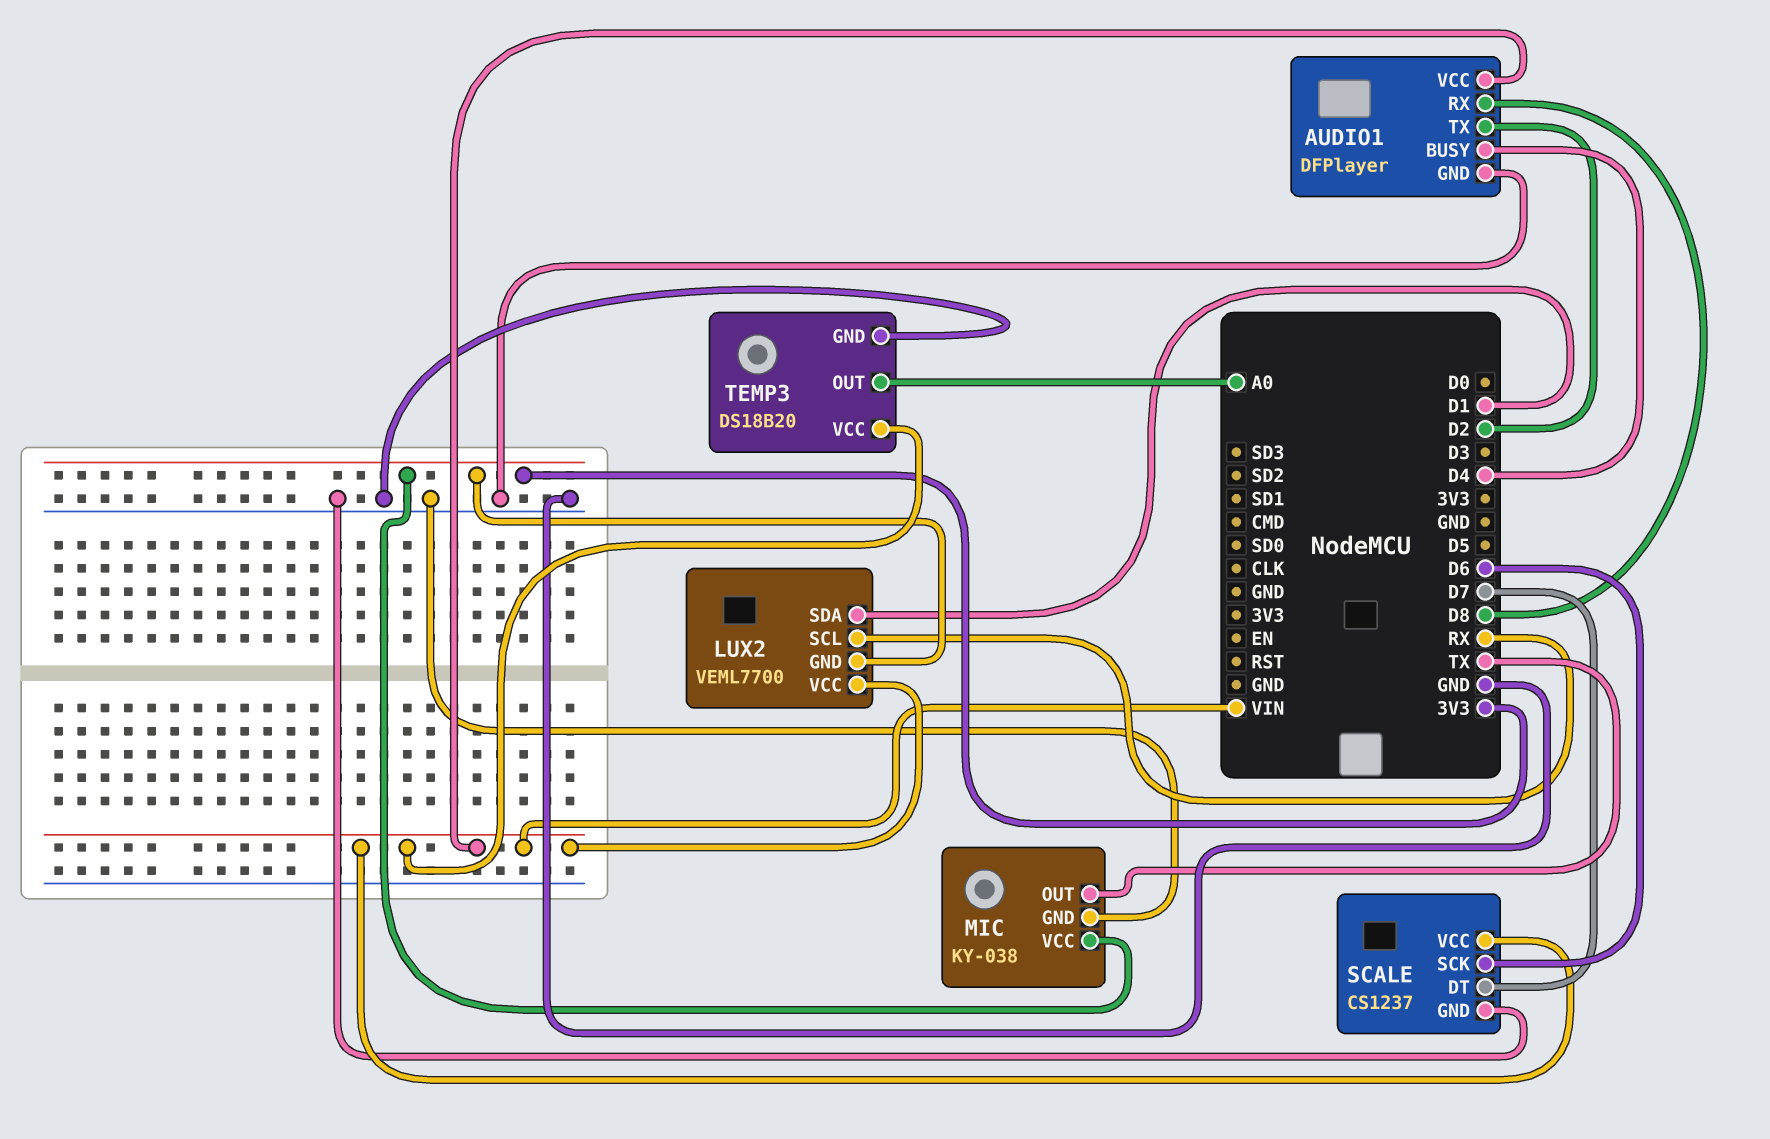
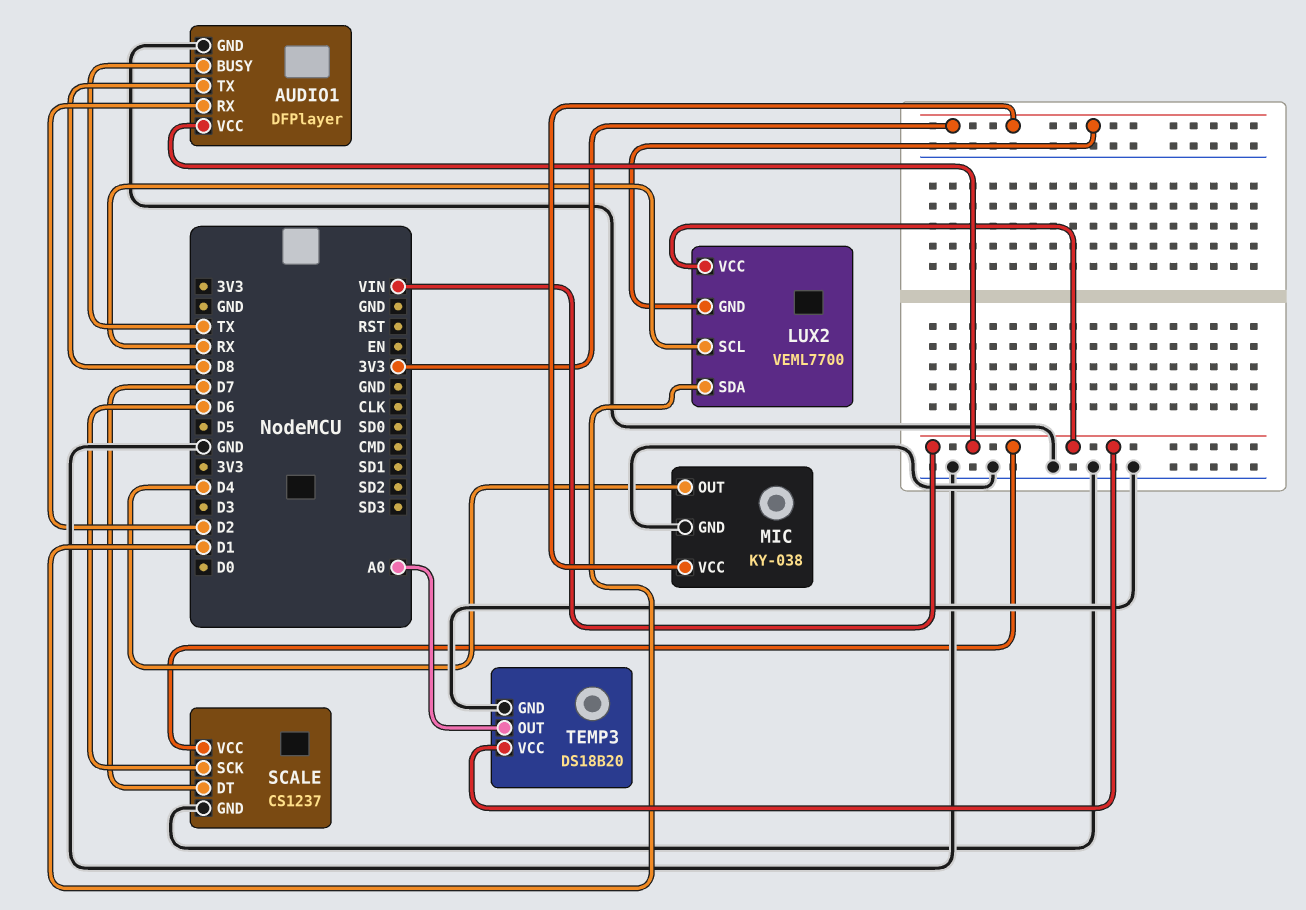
AUDIO1 pin BUSY: D4 -> TX
AUDIO1 pin RX: D8 -> D2
AUDIO1 pin TX: D2 -> D8
MIC pin OUT: TX -> D4

